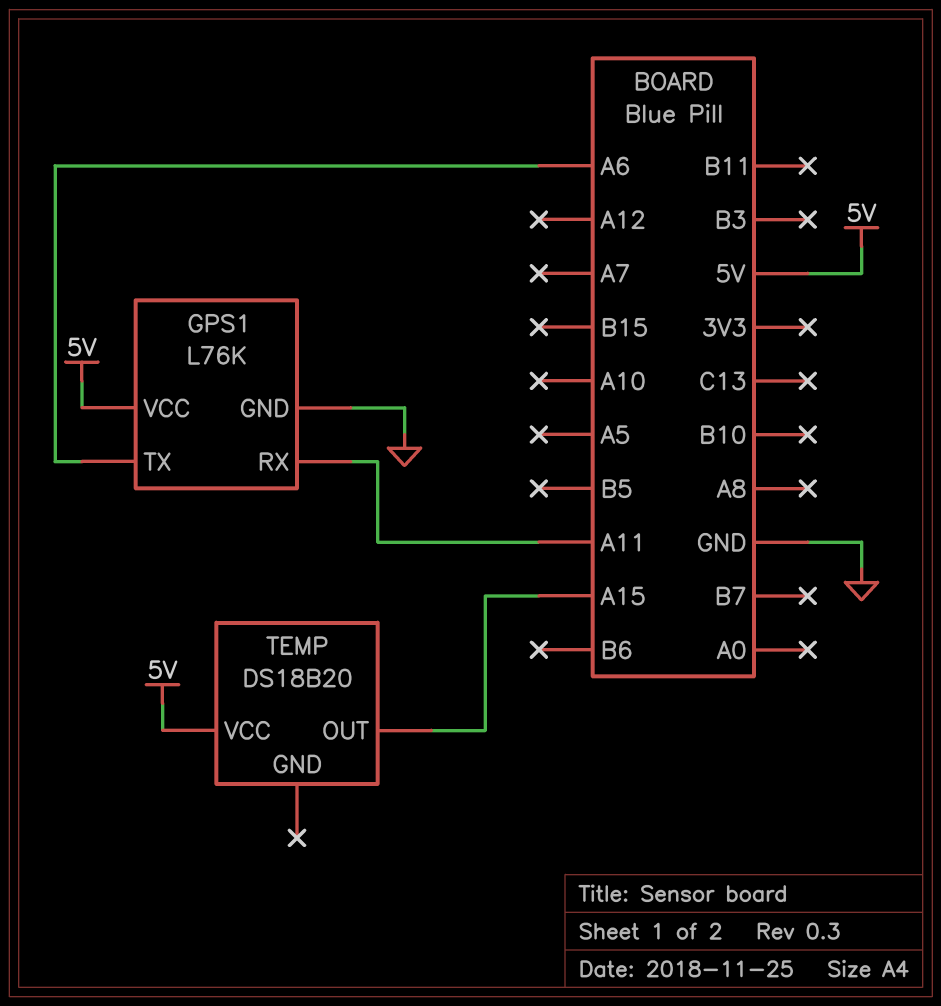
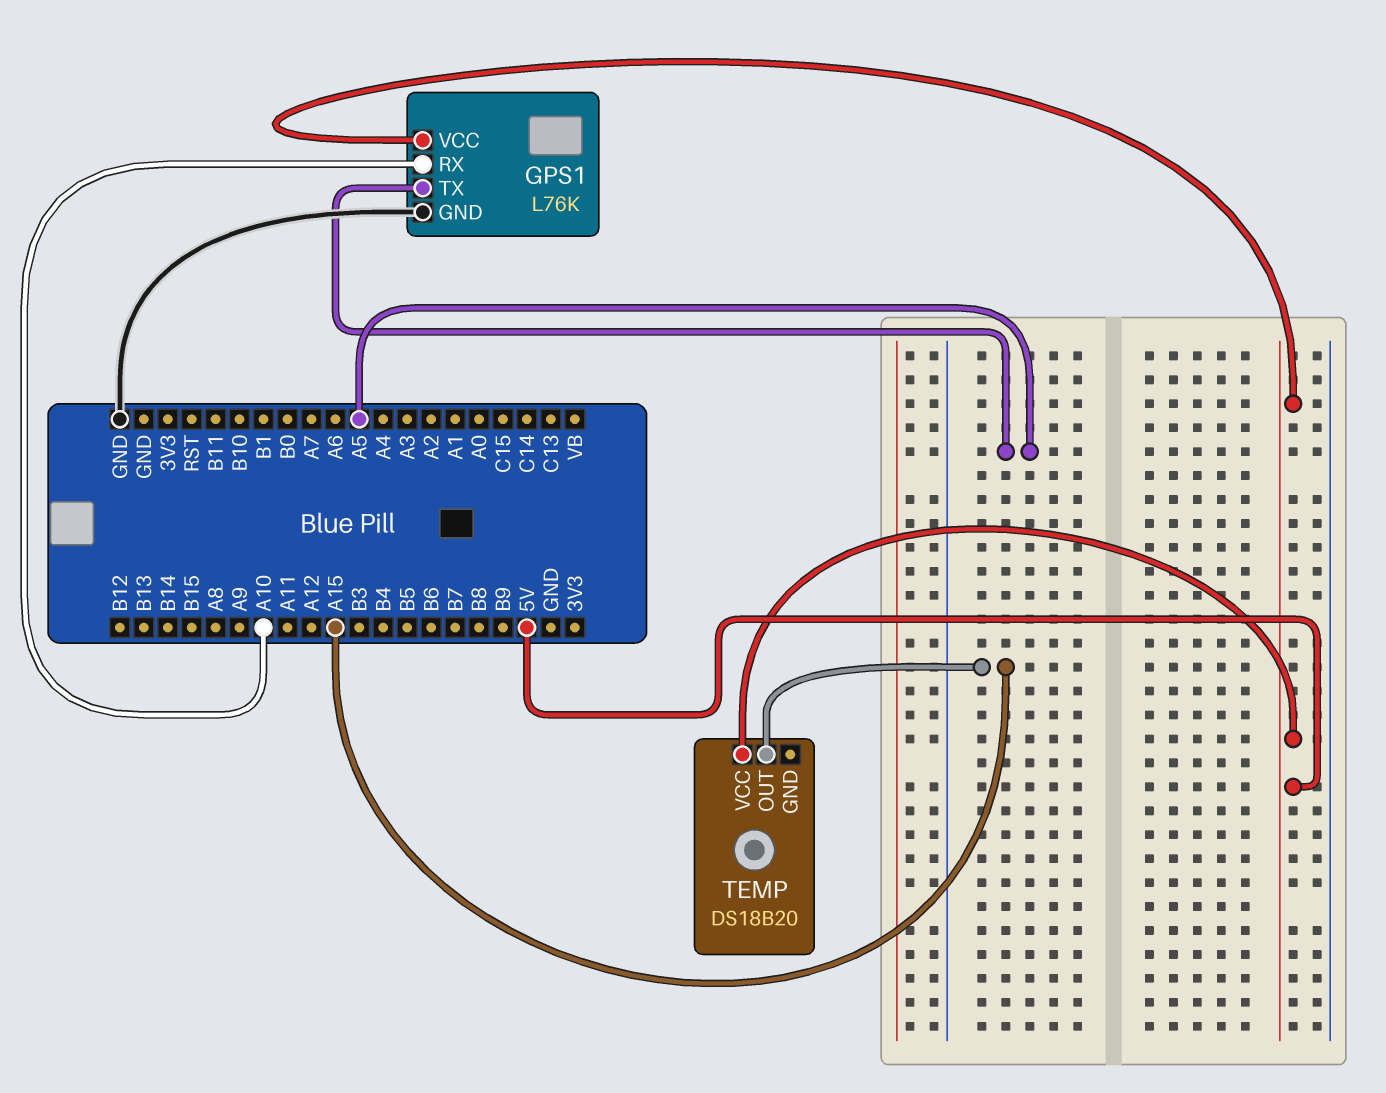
GPS1 pin RX: A11 -> A10
GPS1 pin TX: A6 -> A5

